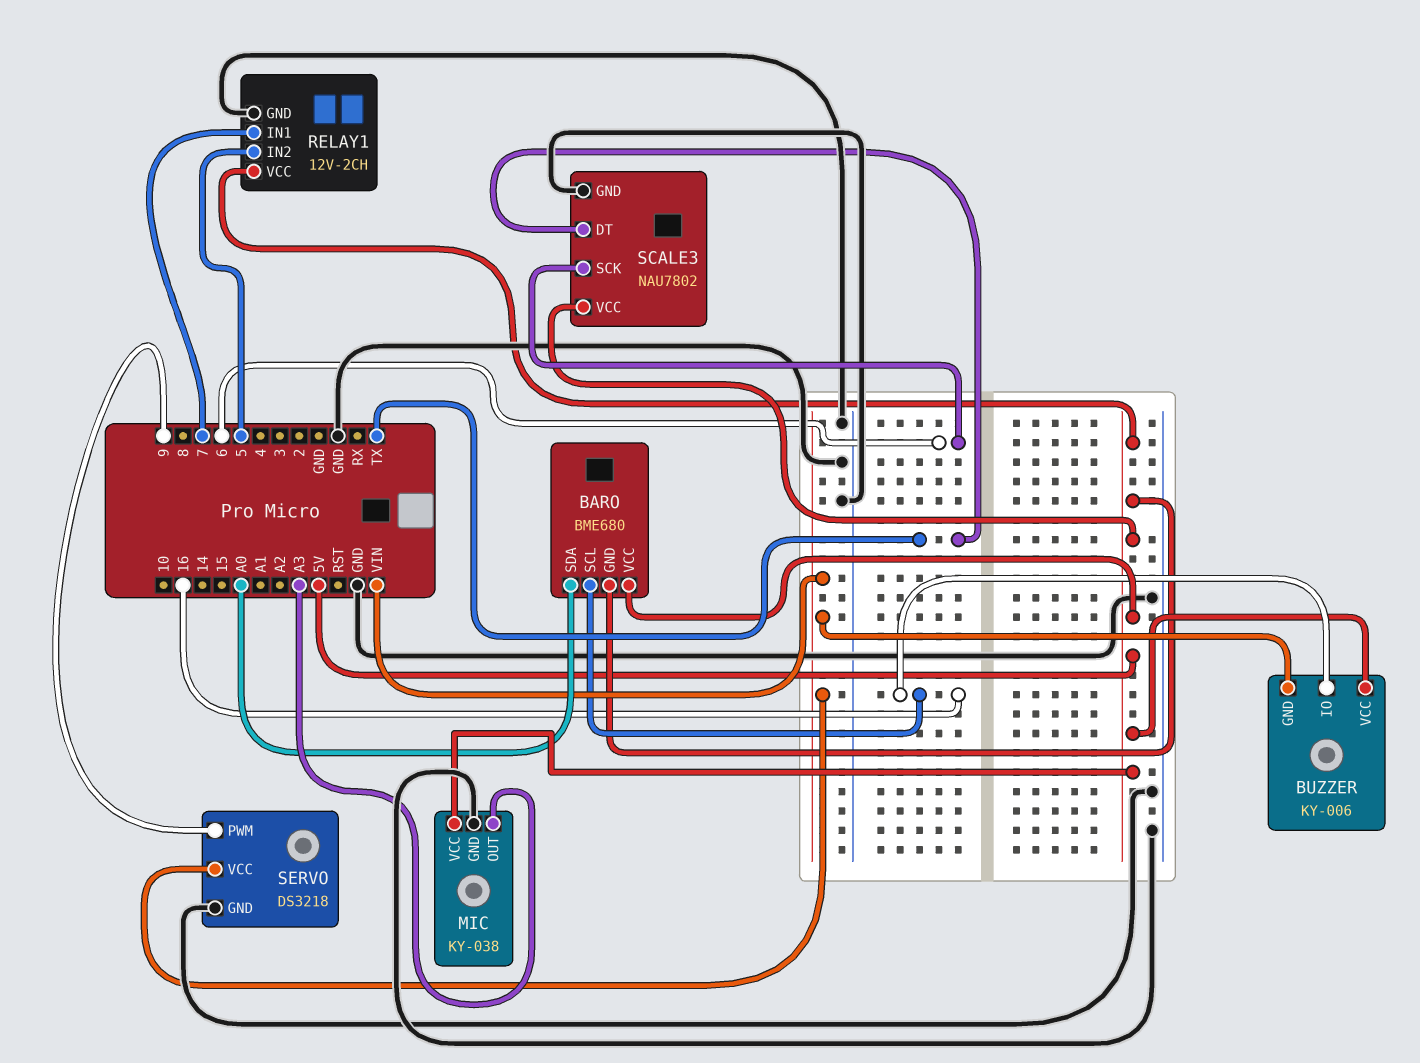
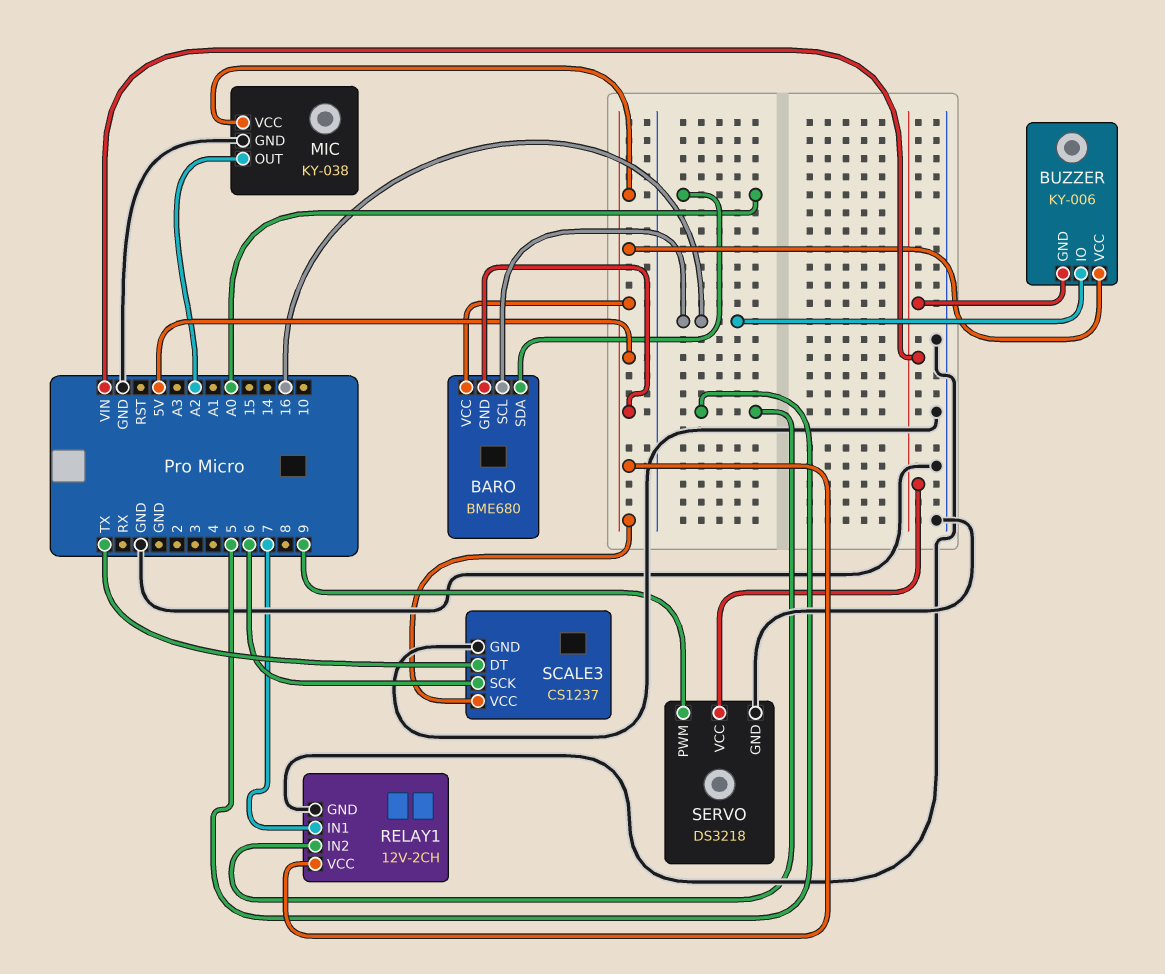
MIC pin OUT: A3 -> A2
SCALE3: NAU7802 -> CS1237

